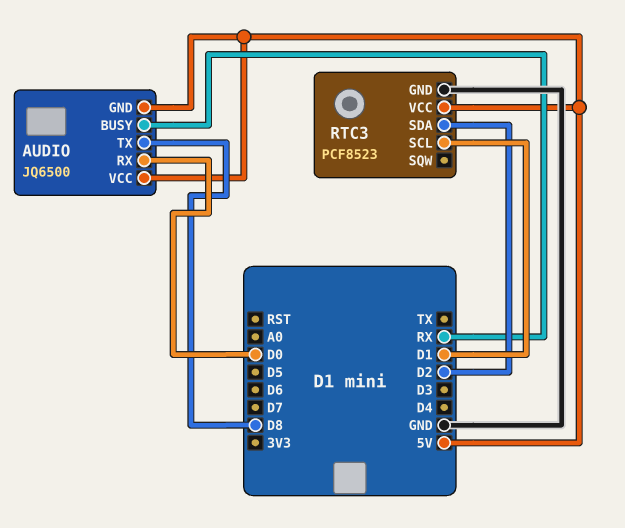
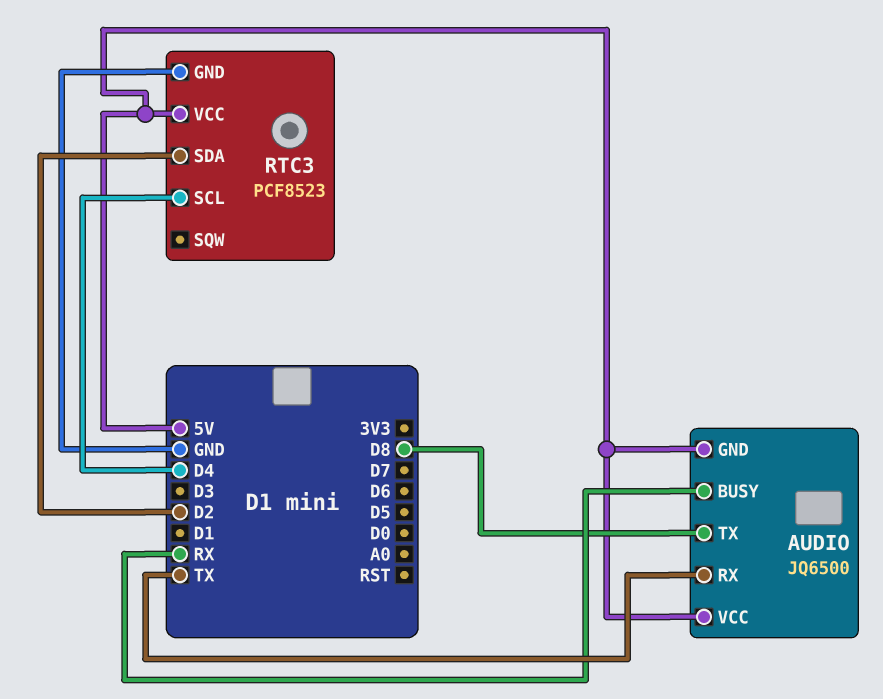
AUDIO pin RX: D0 -> TX
RTC3 pin SCL: D1 -> D4

